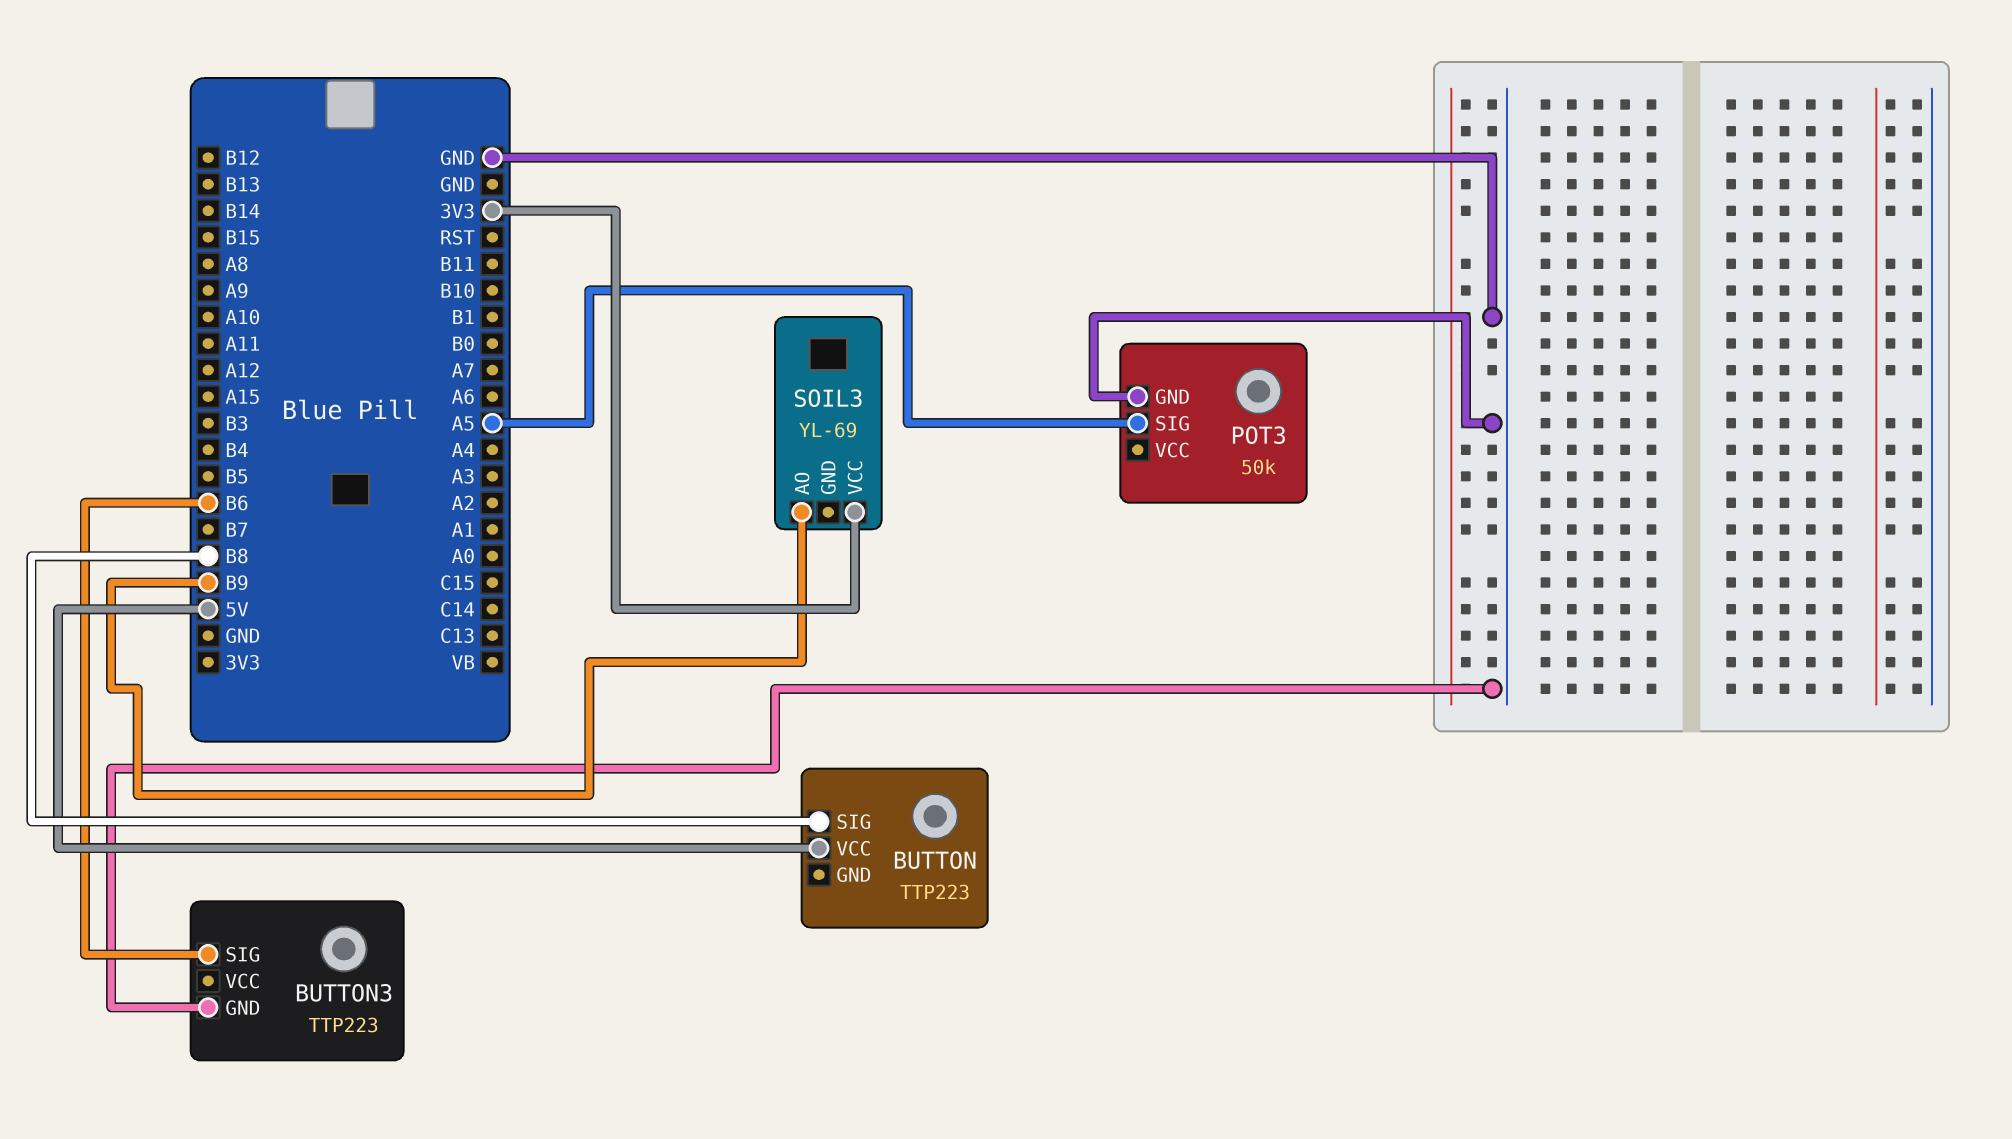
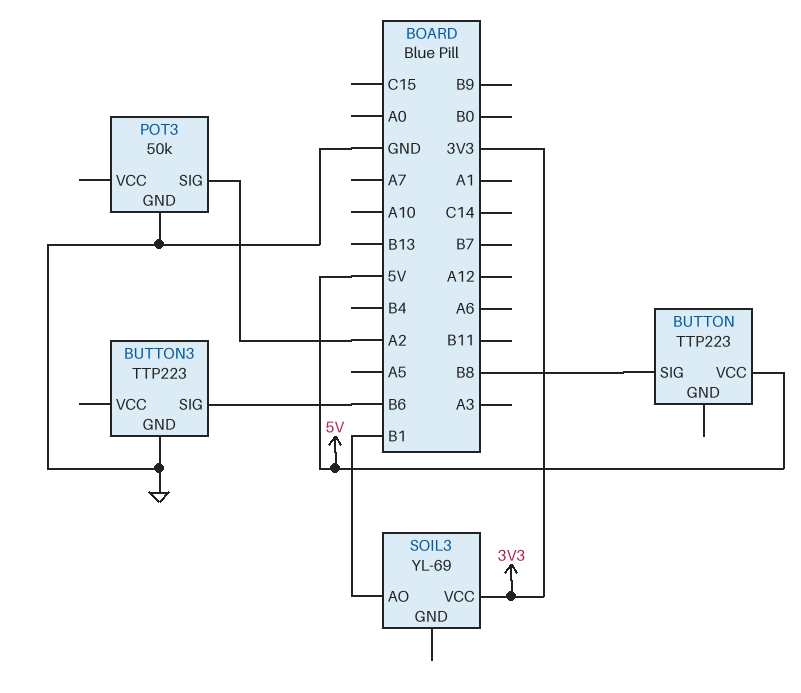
POT3 pin SIG: A5 -> A2
SOIL3 pin AO: B9 -> B1

